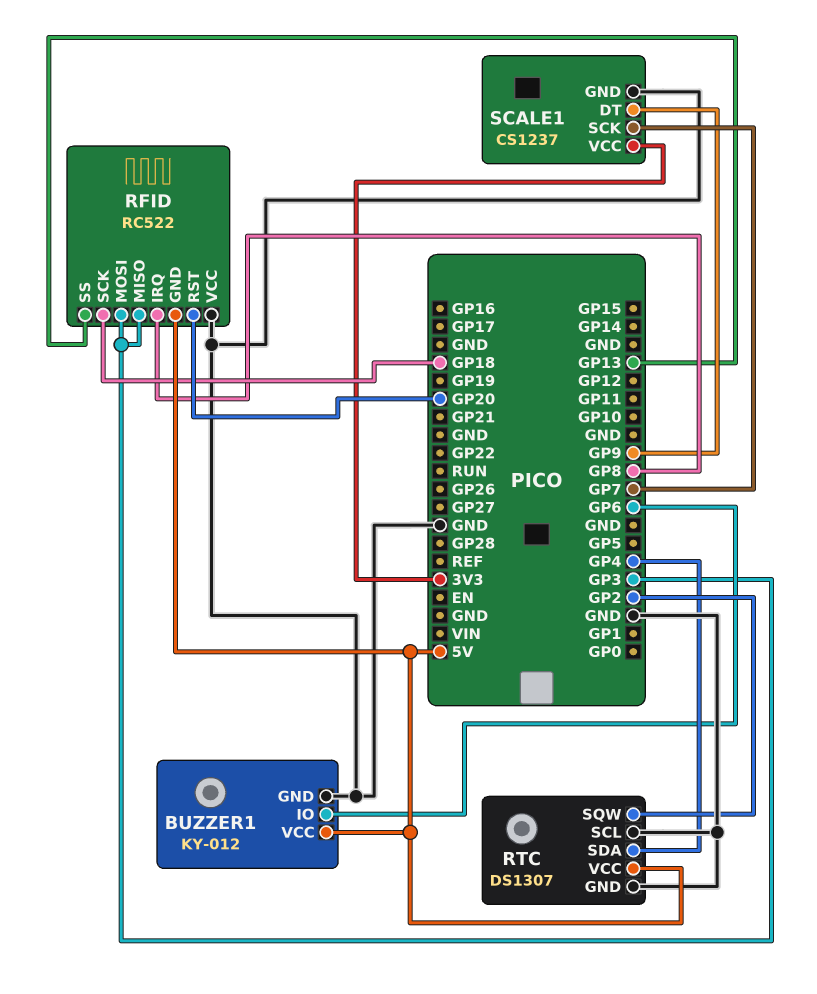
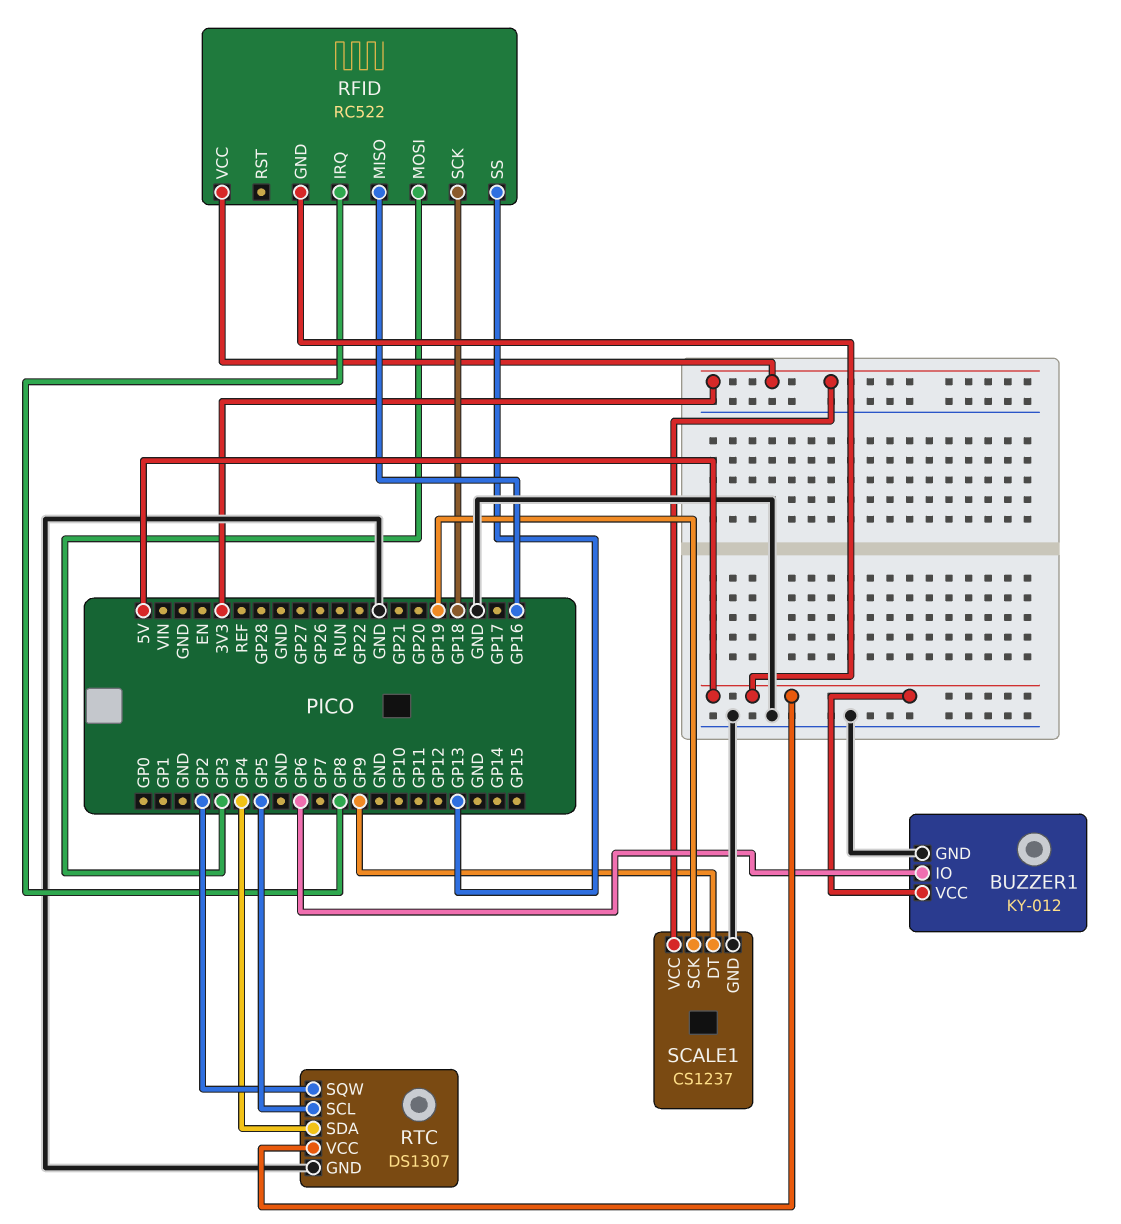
RFID pin MISO: GP3 -> GP16
RFID pin RST: GP20 -> none
RFID pin VCC: GND -> 3V3
RTC pin SCL: GND -> GP5
SCALE1 pin SCK: GP7 -> GP19

